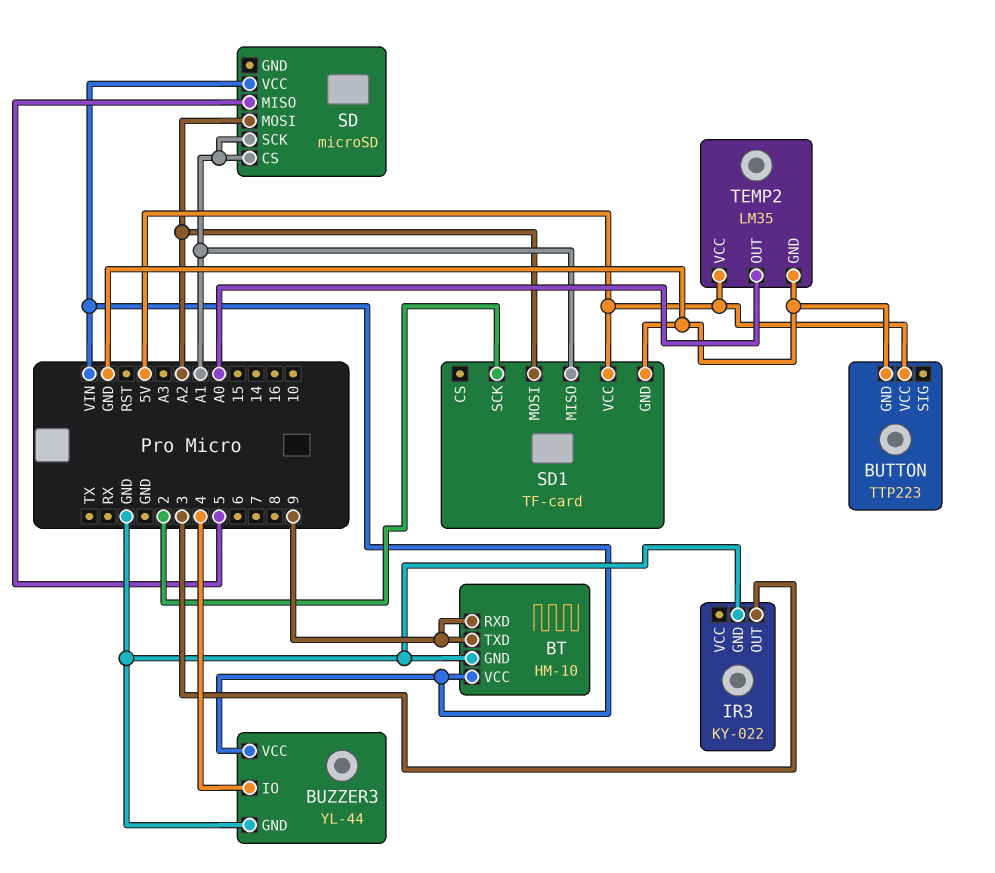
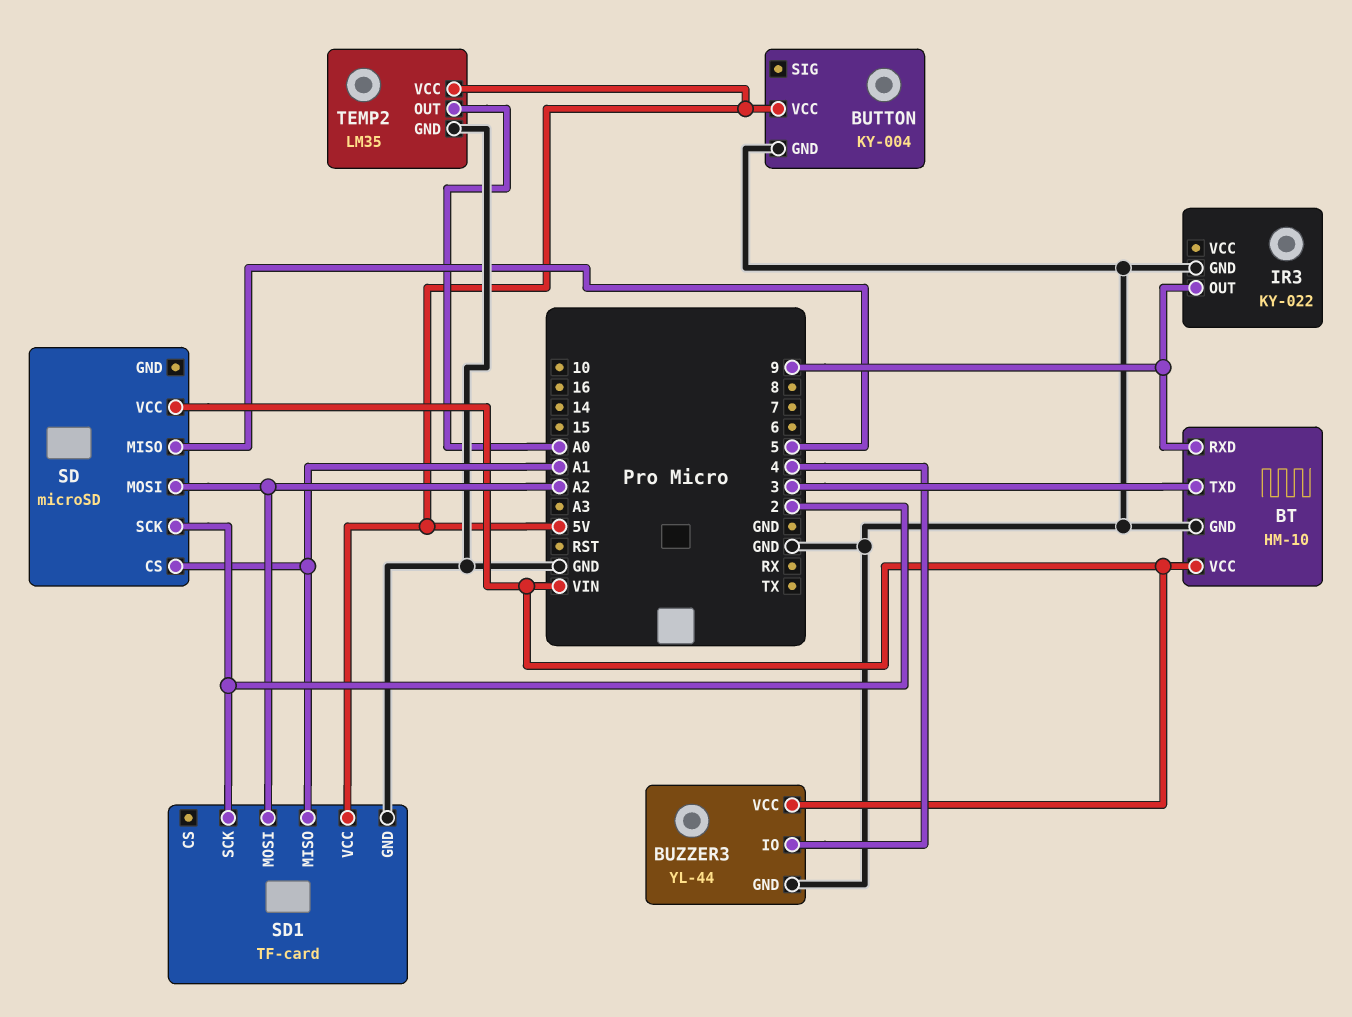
BT pin TXD: 9 -> 3
BUTTON: TTP223 -> KY-004
IR3 pin OUT: 3 -> 9
SD pin SCK: A1 -> 2

